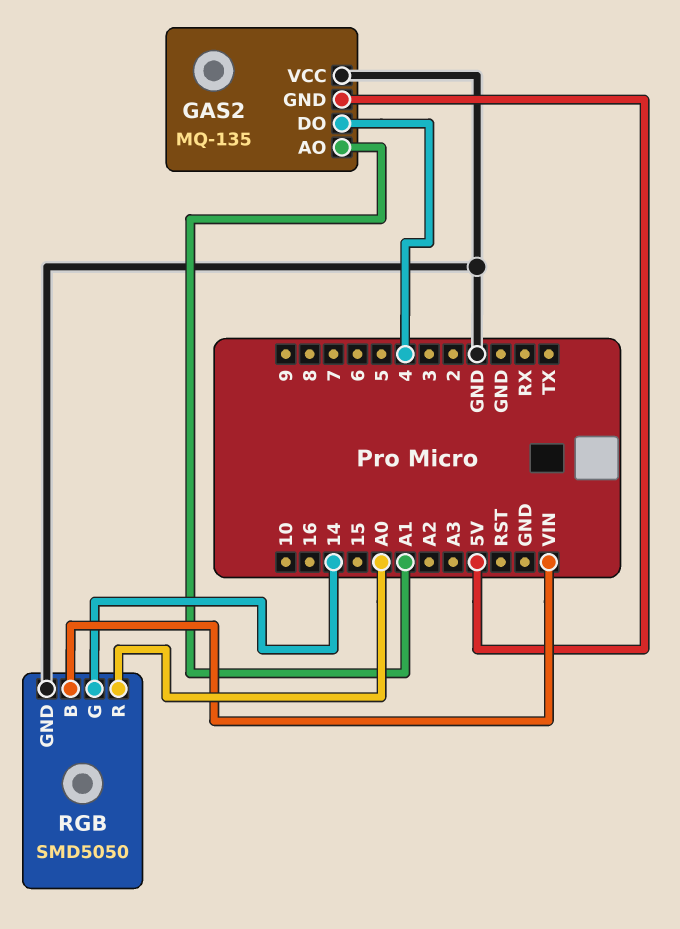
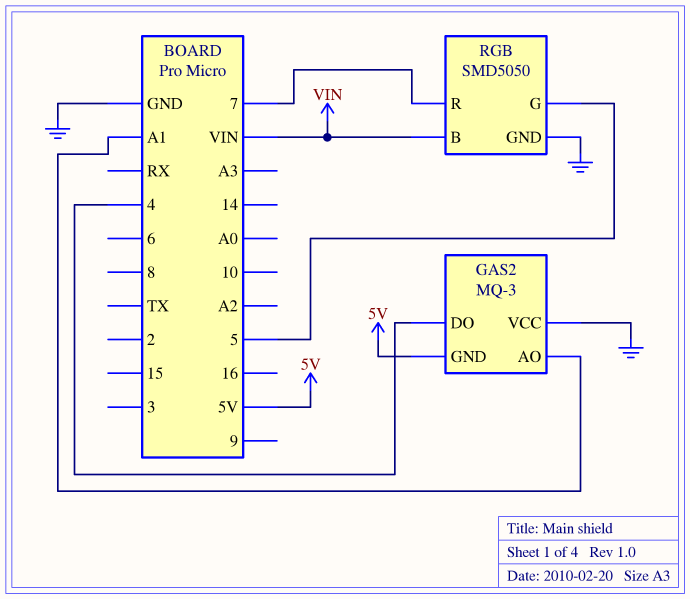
GAS2: MQ-135 -> MQ-3
RGB pin G: 14 -> 5
RGB pin R: A0 -> 7

